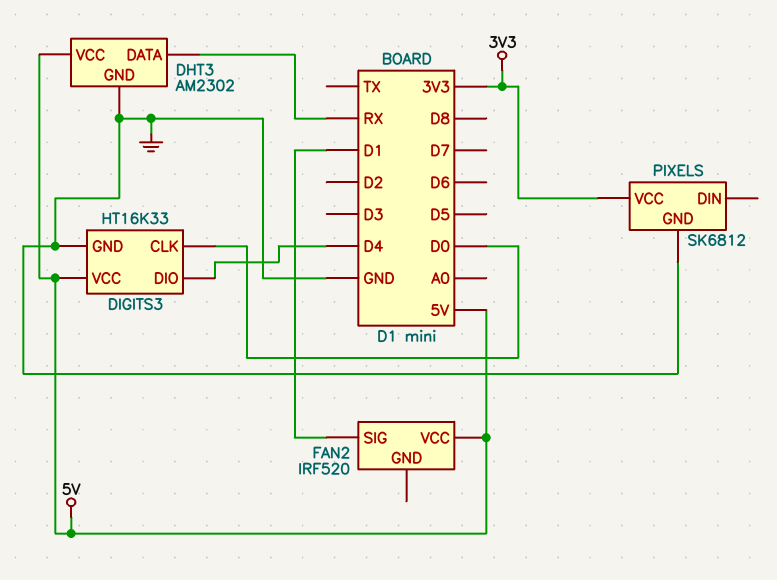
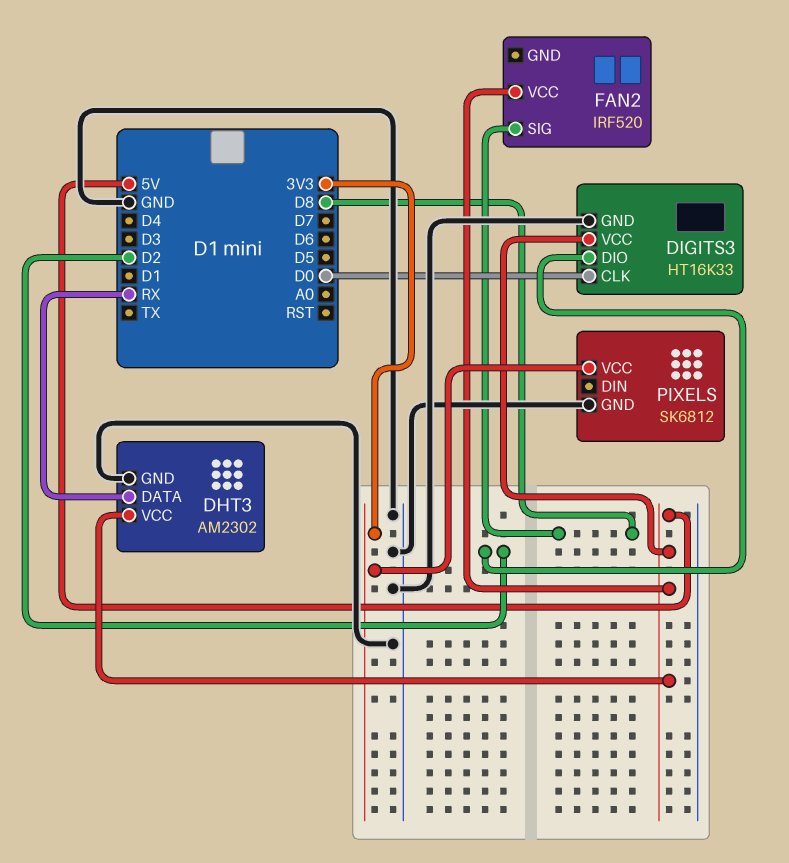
DIGITS3 pin DIO: D4 -> D2
FAN2 pin SIG: D1 -> D8

